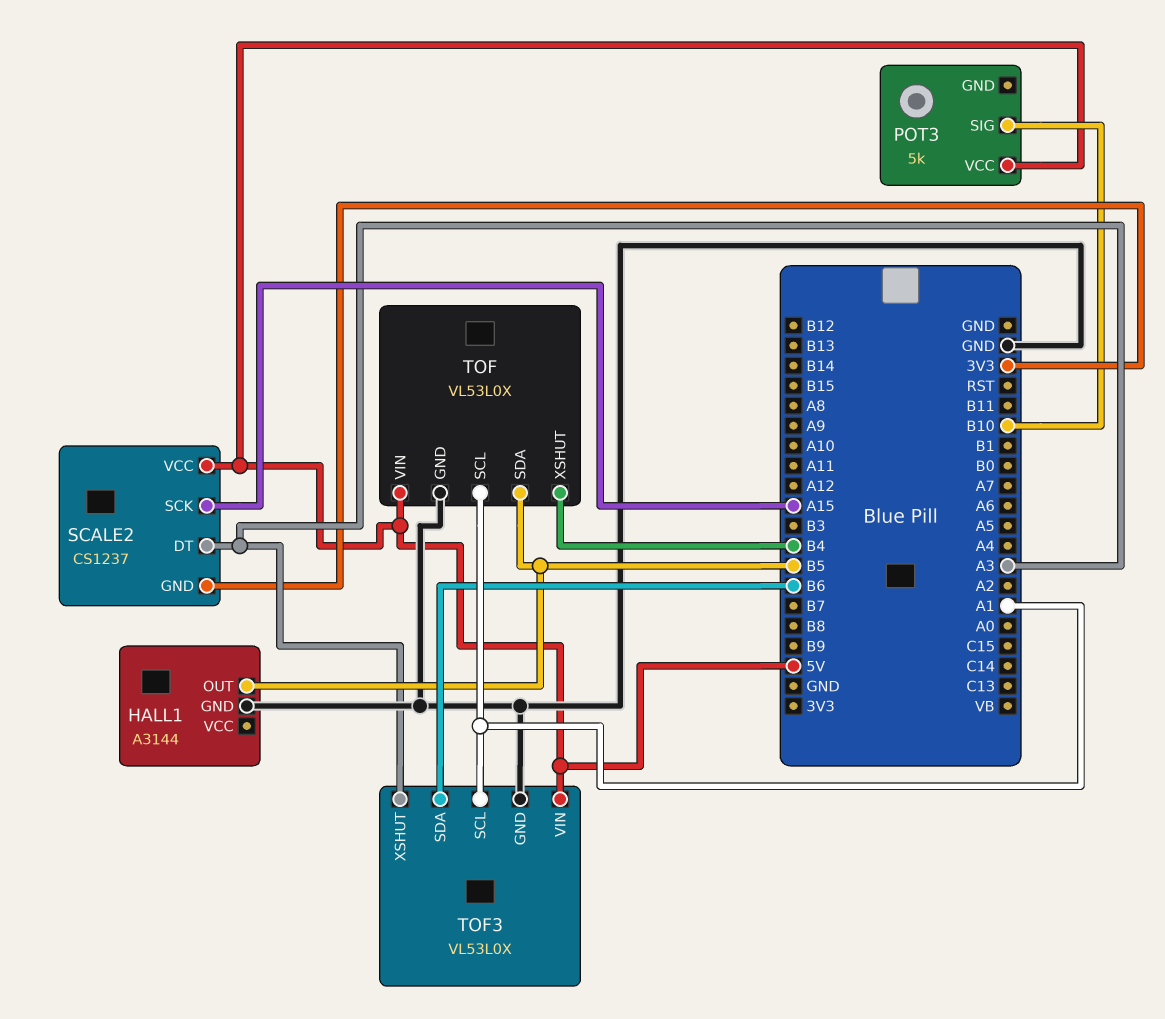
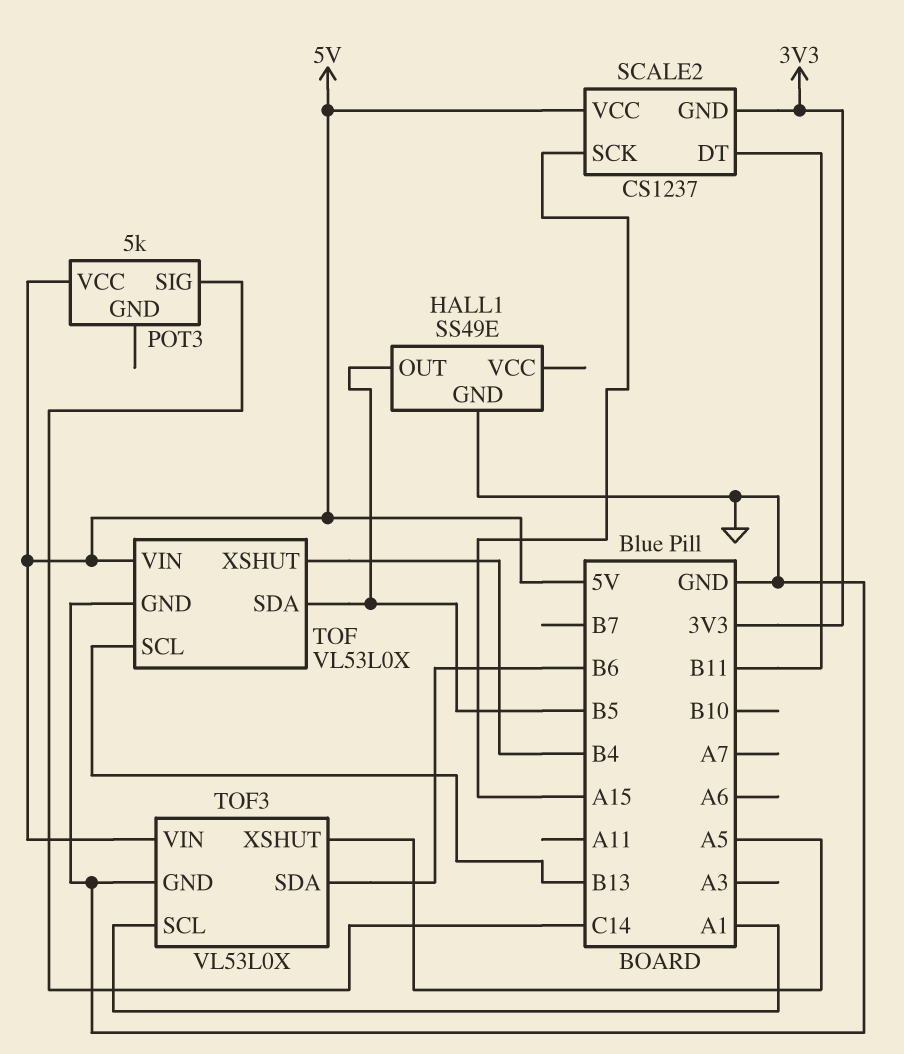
HALL1: A3144 -> SS49E
POT3 pin SIG: B10 -> C14
SCALE2 pin DT: A3 -> B11
TOF pin SCL: A1 -> B13
TOF3 pin XSHUT: A3 -> A5

